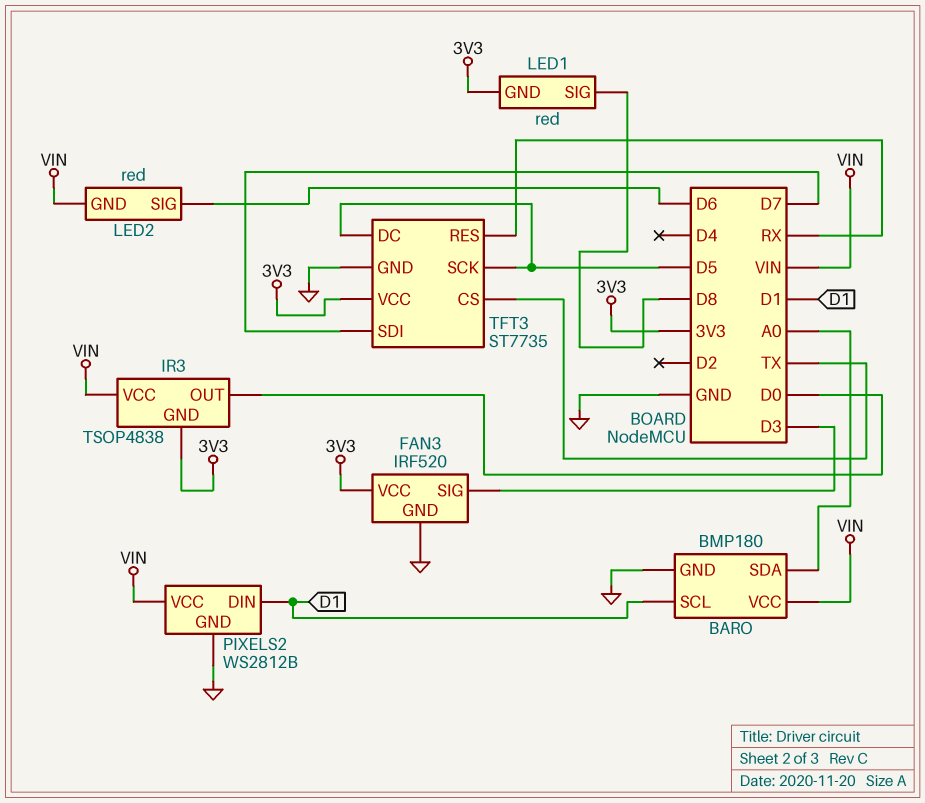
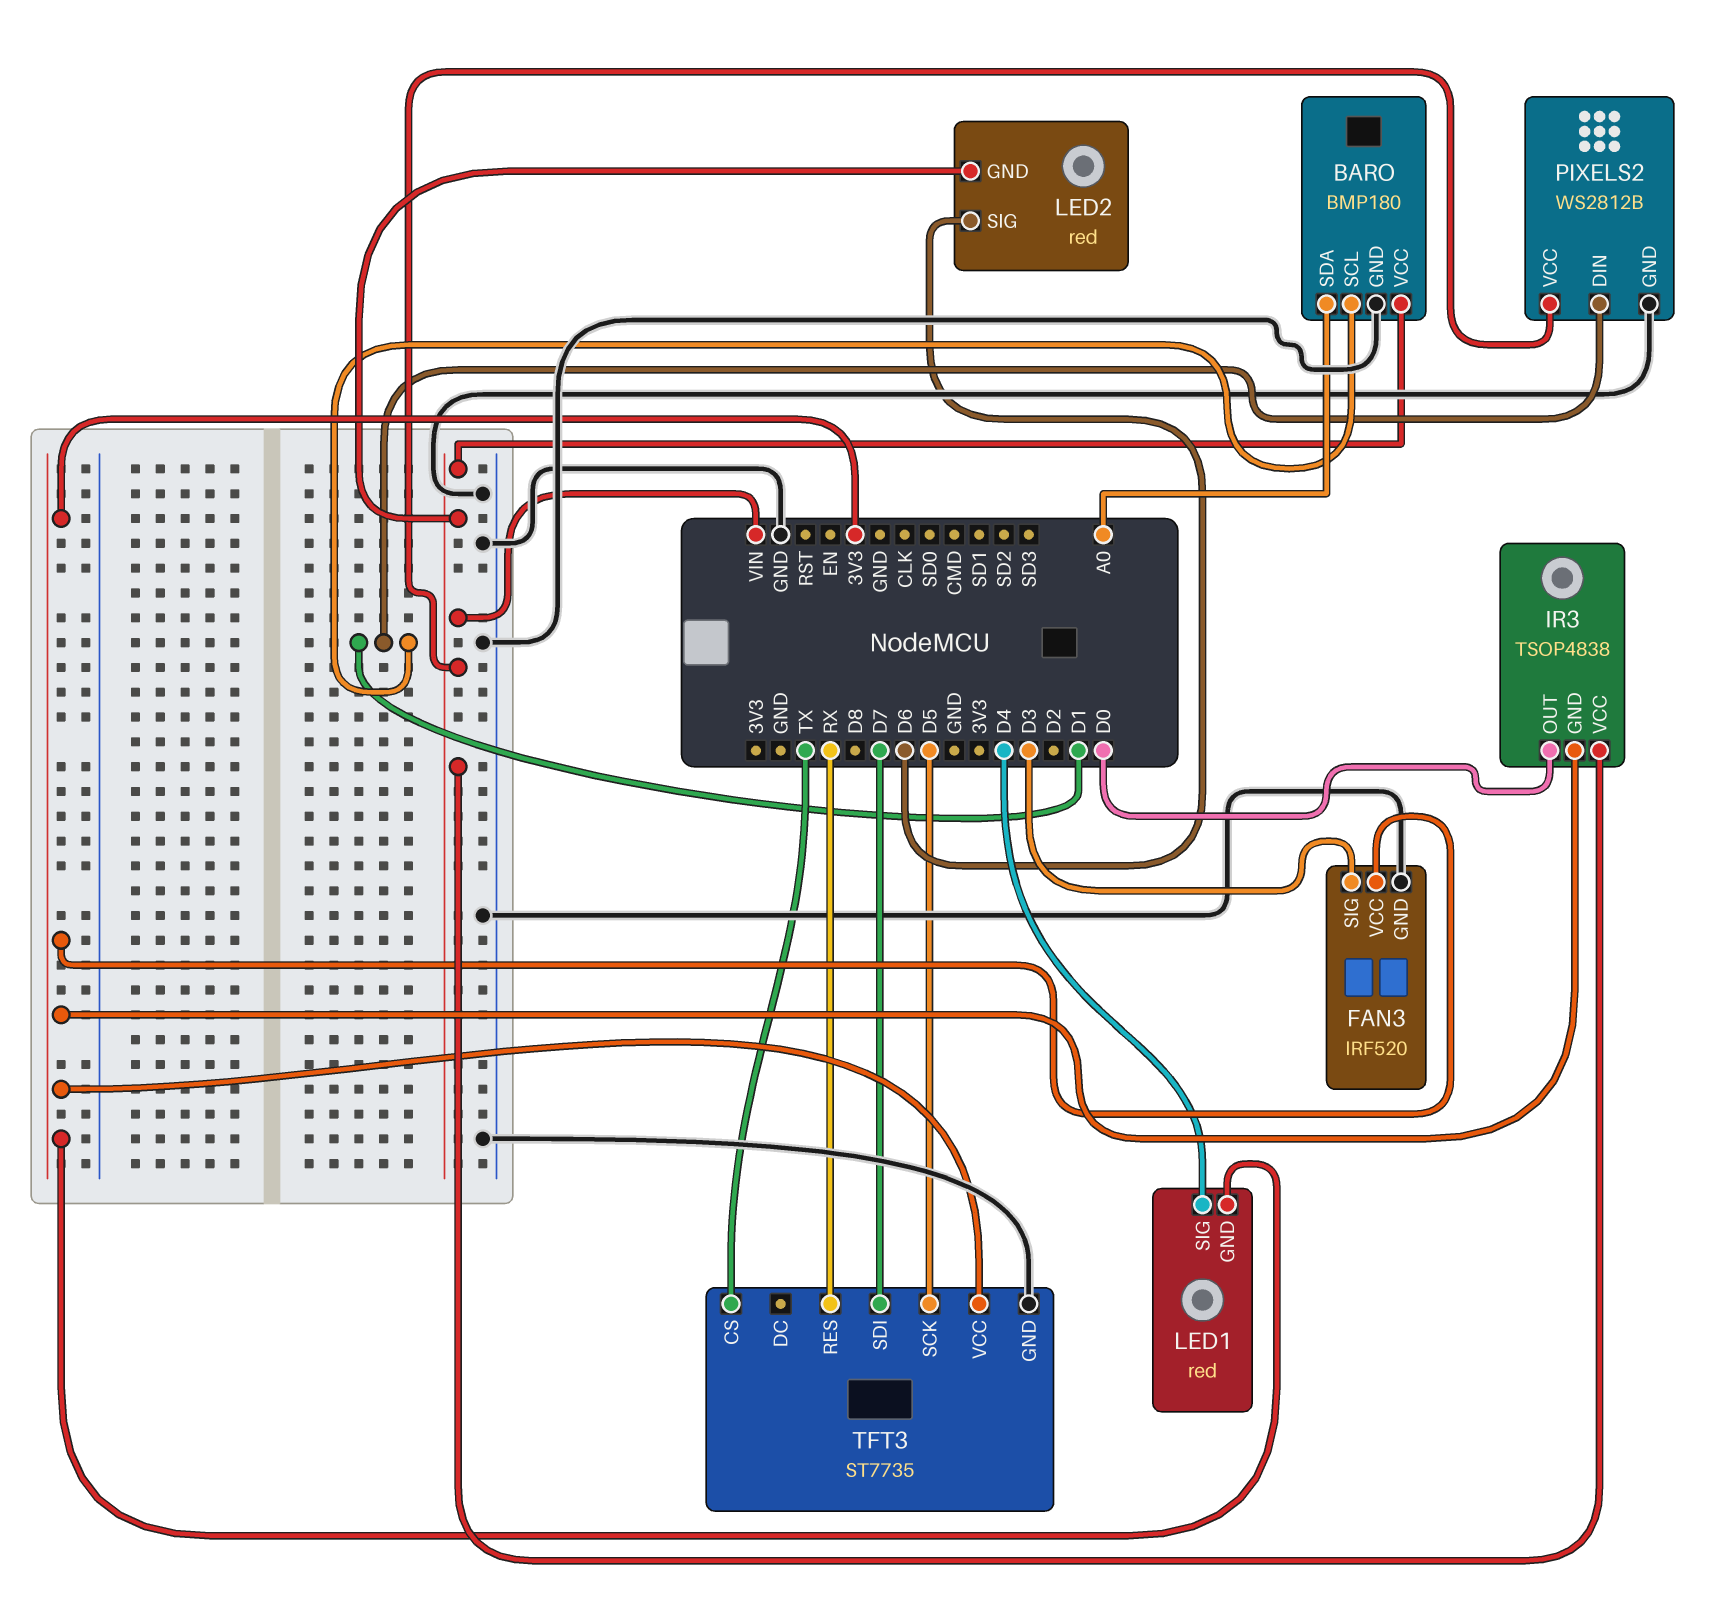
LED1 pin SIG: D8 -> D4
TFT3 pin DC: D5 -> none

